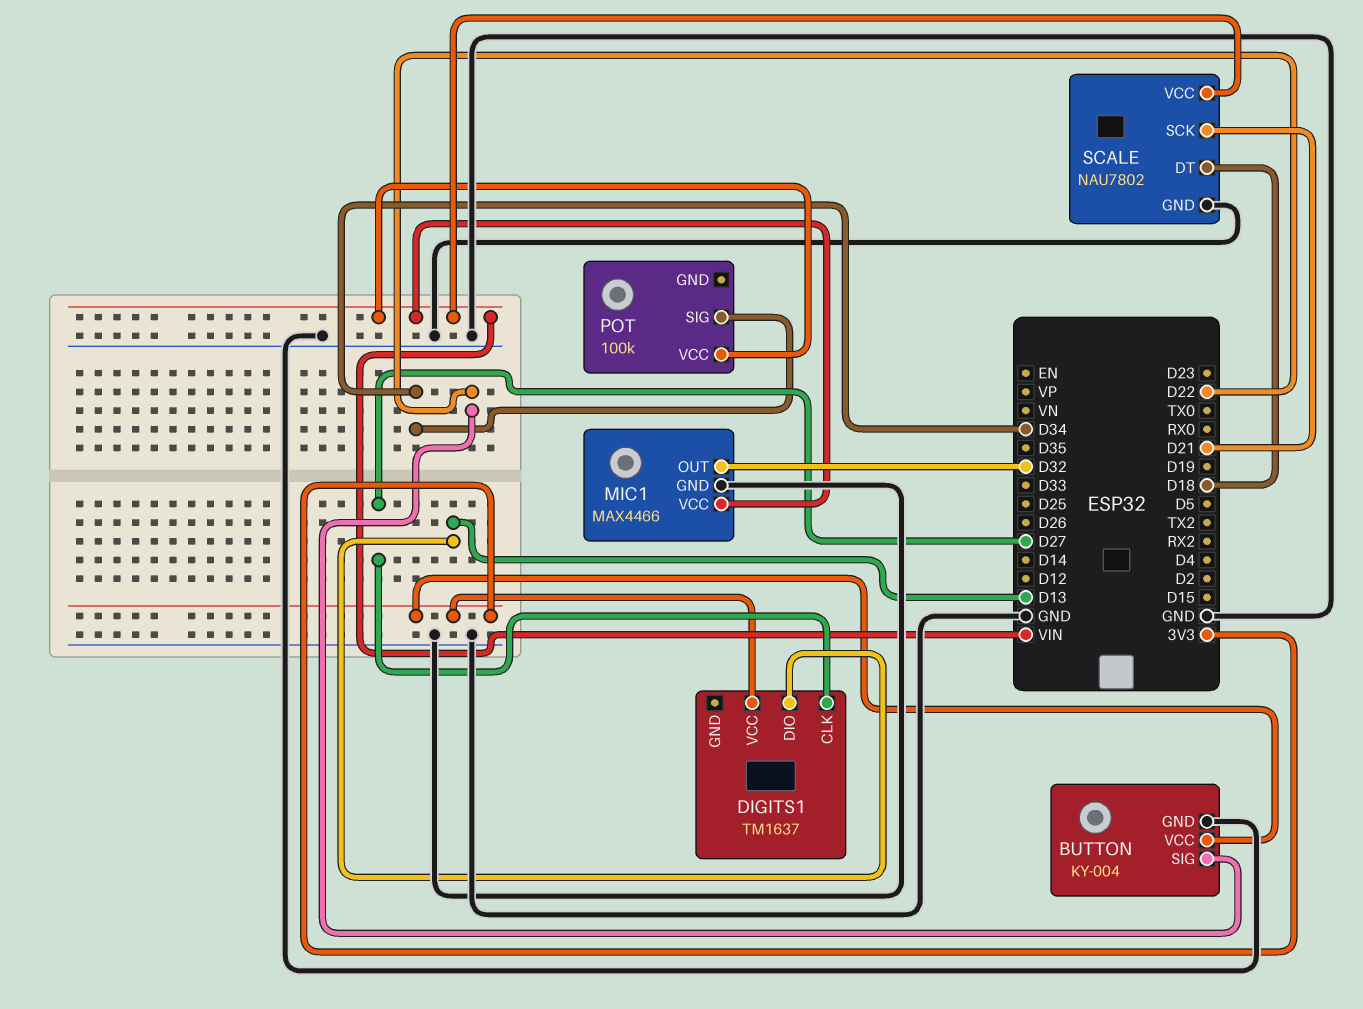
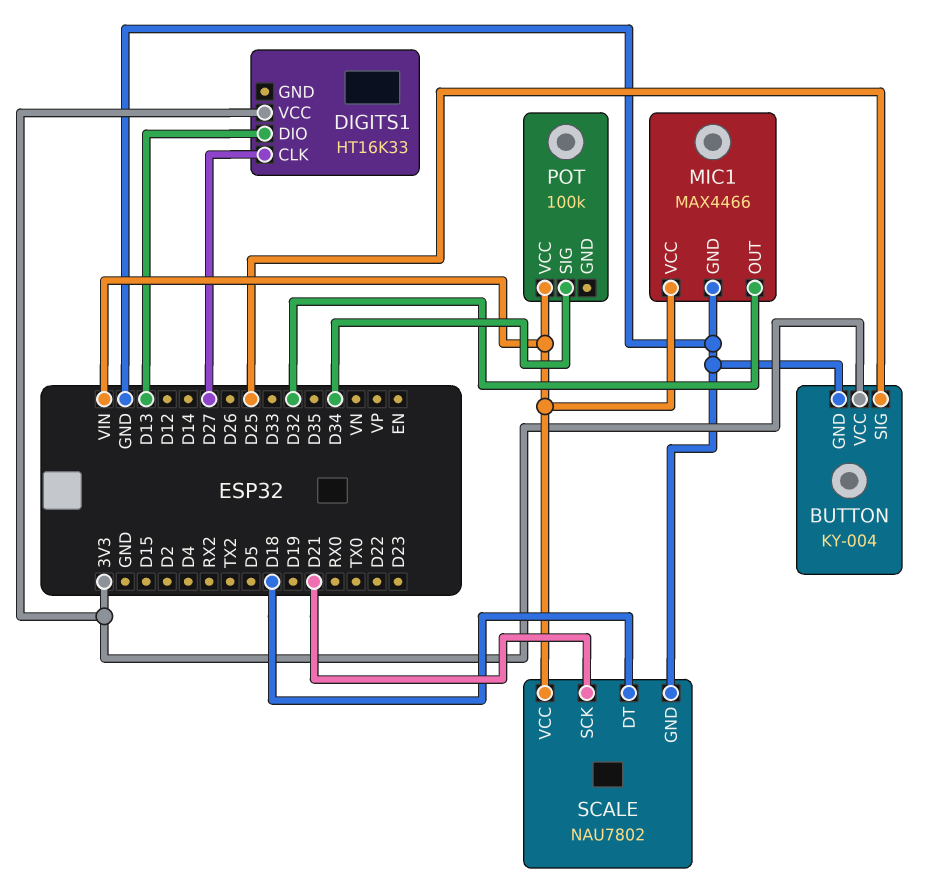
BUTTON pin SIG: D22 -> D25
DIGITS1: TM1637 -> HT16K33

